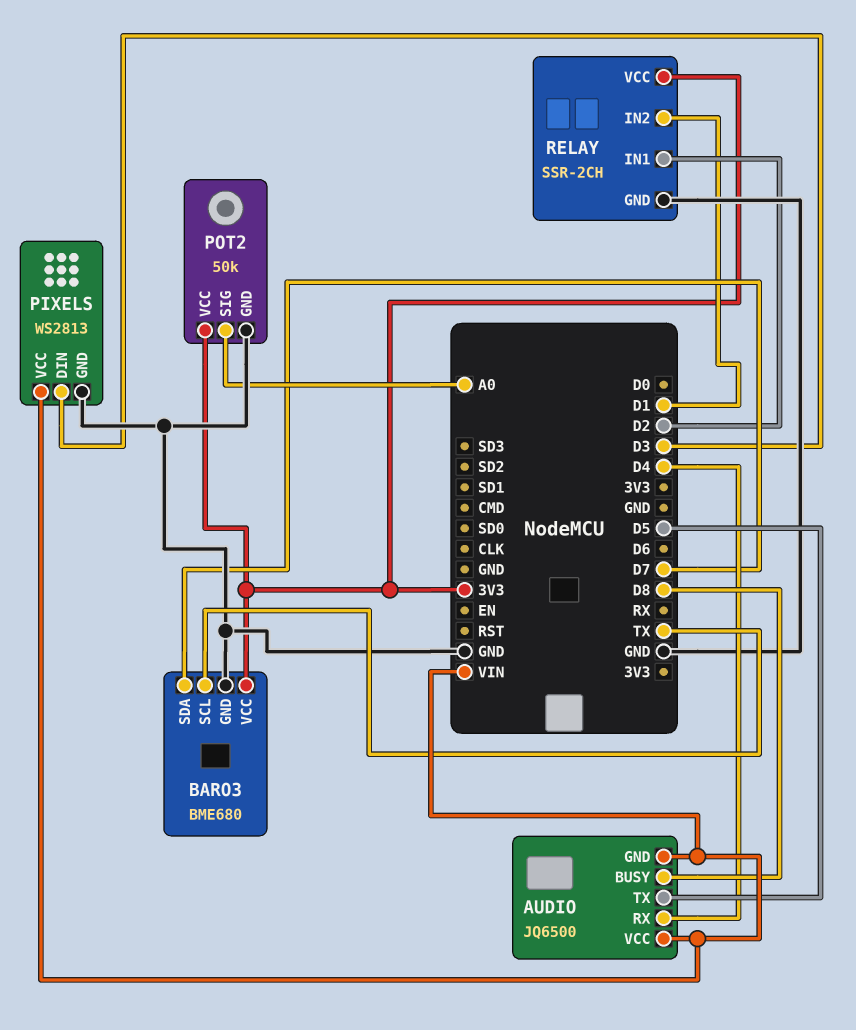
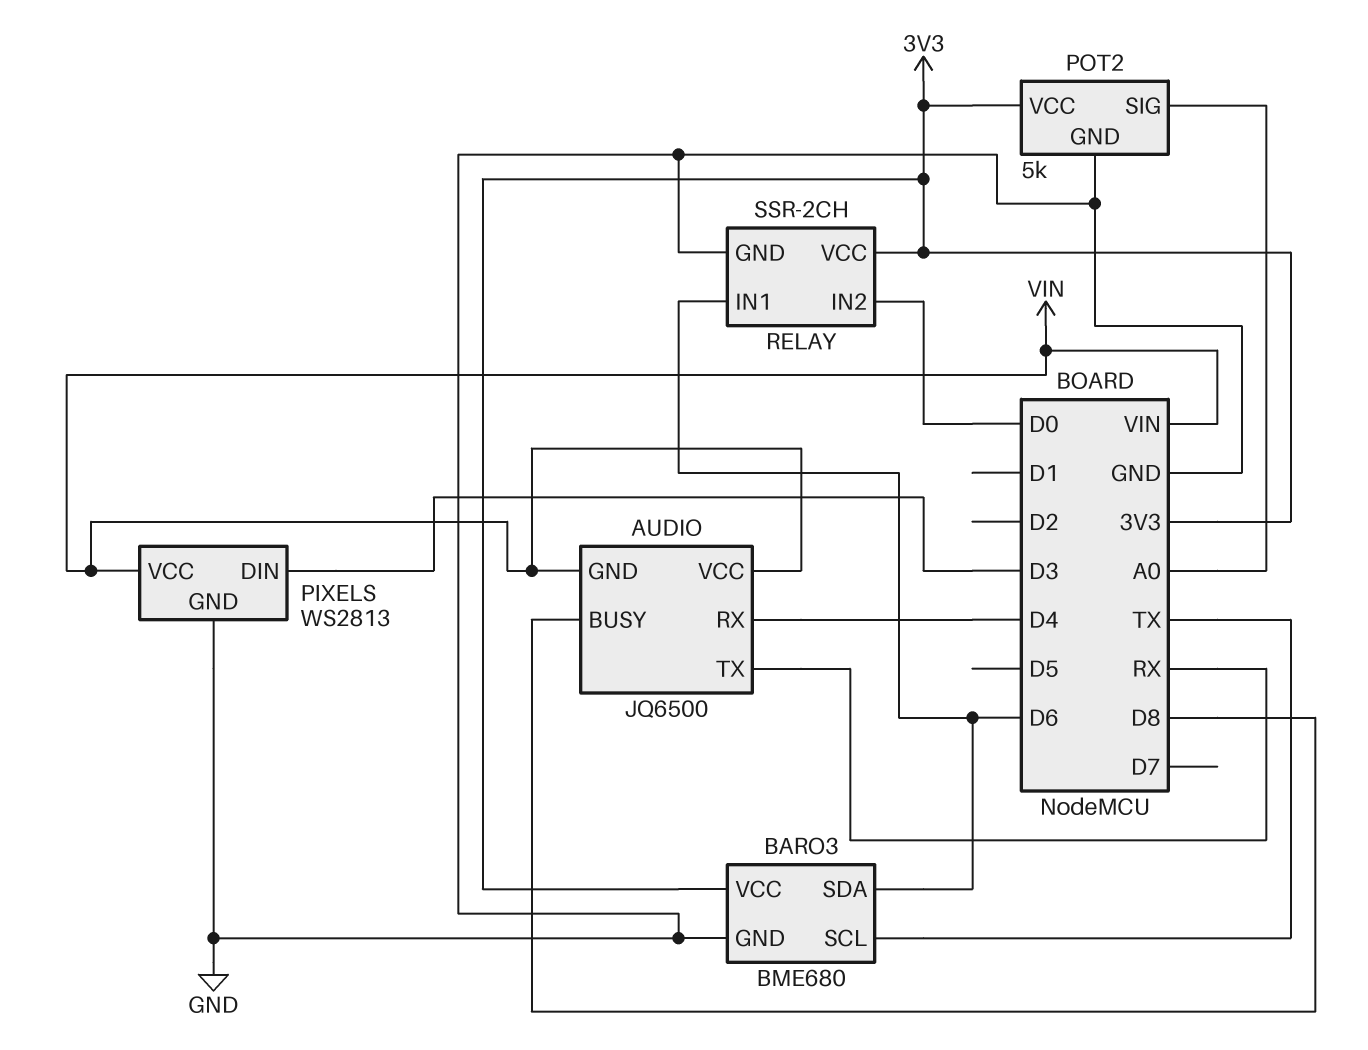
AUDIO pin TX: D5 -> RX
BARO3 pin SDA: D7 -> D6
POT2: 50k -> 5k
RELAY pin IN1: D2 -> D6
RELAY pin IN2: D1 -> D0

